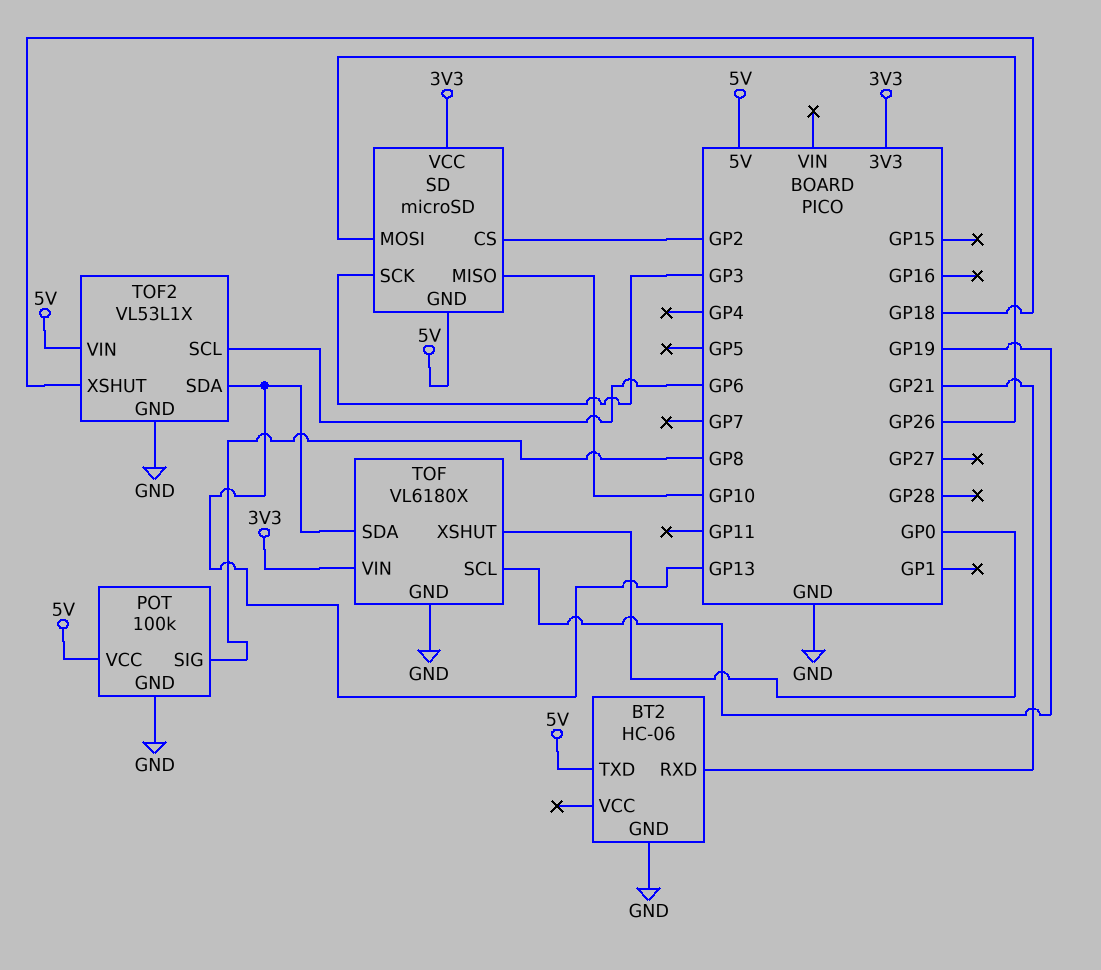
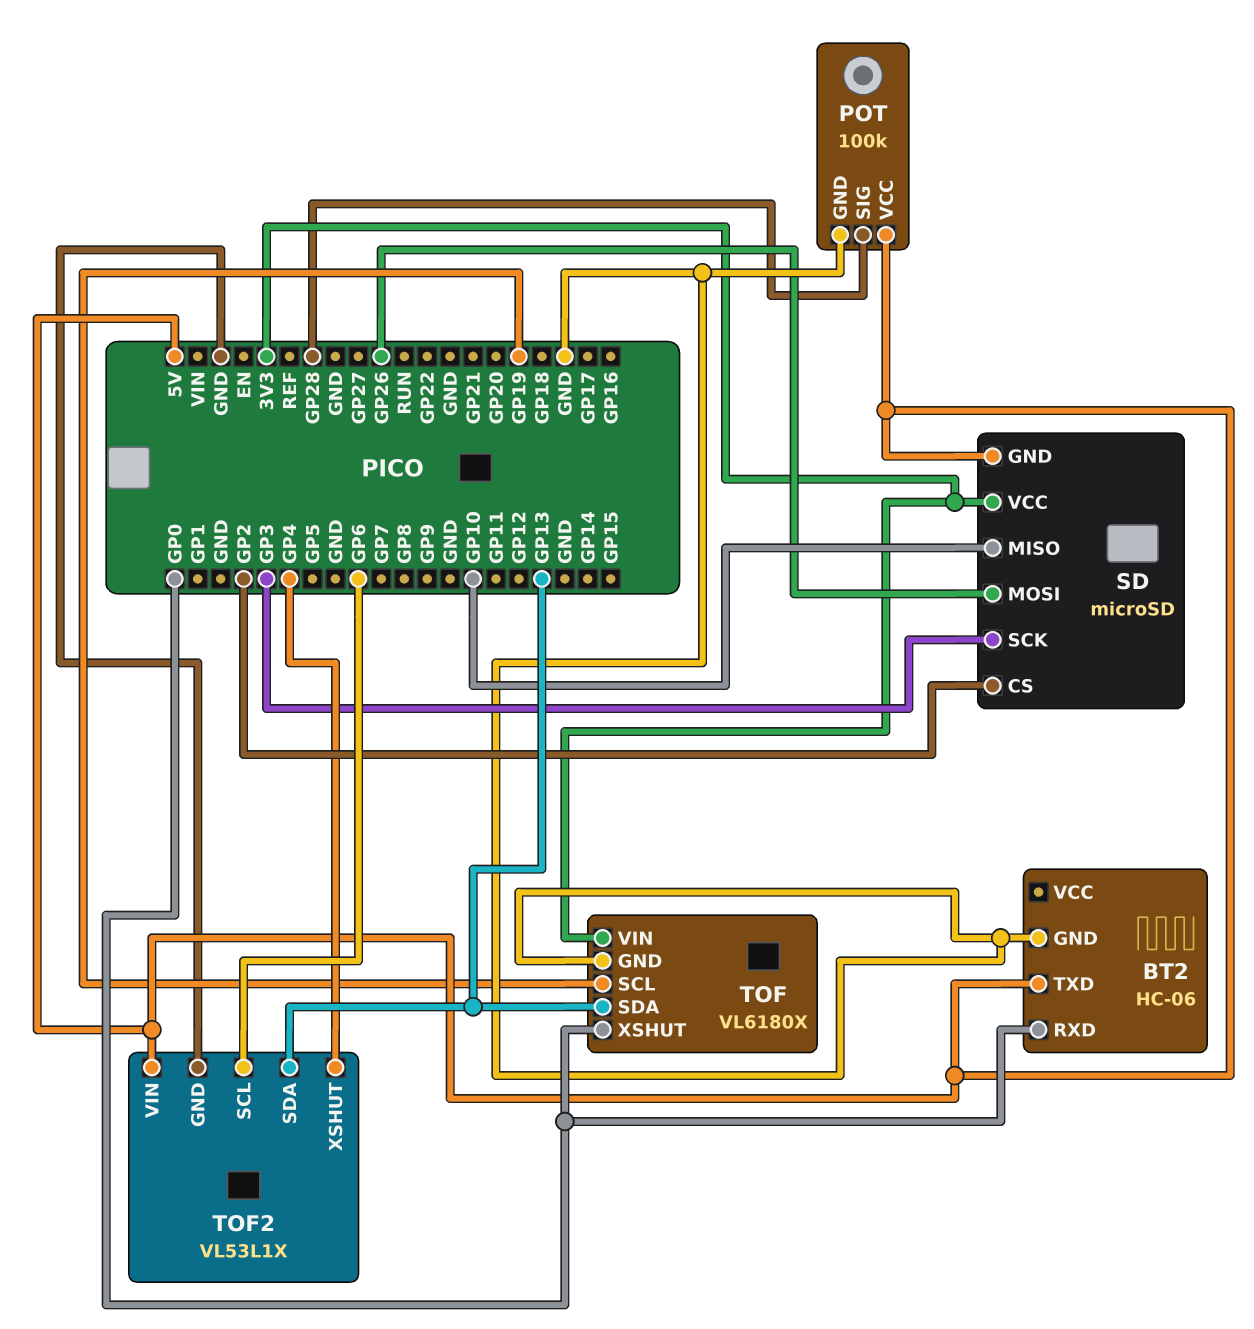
BT2 pin RXD: GP21 -> GP0
POT pin SIG: GP8 -> GP28
TOF2 pin XSHUT: GP18 -> GP4

